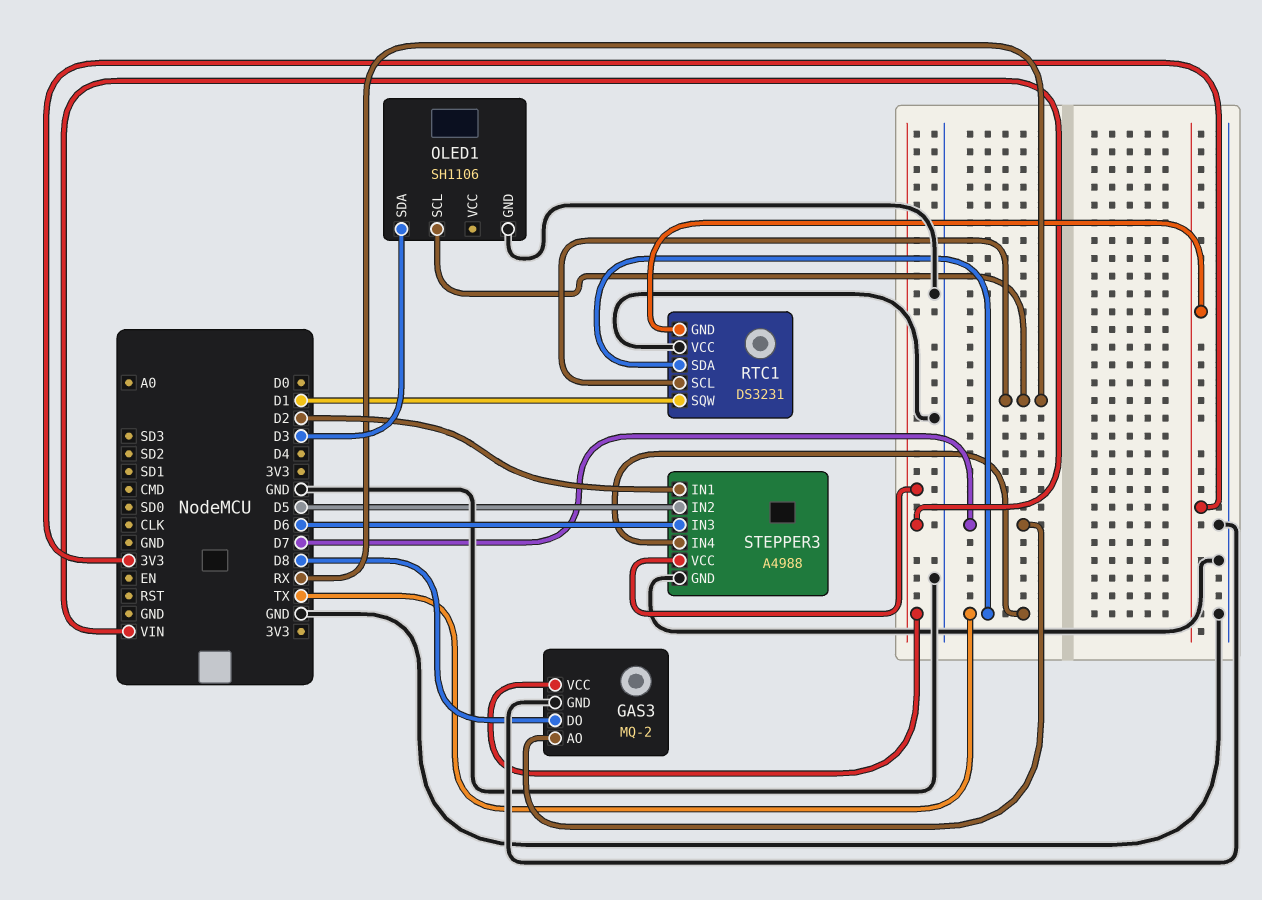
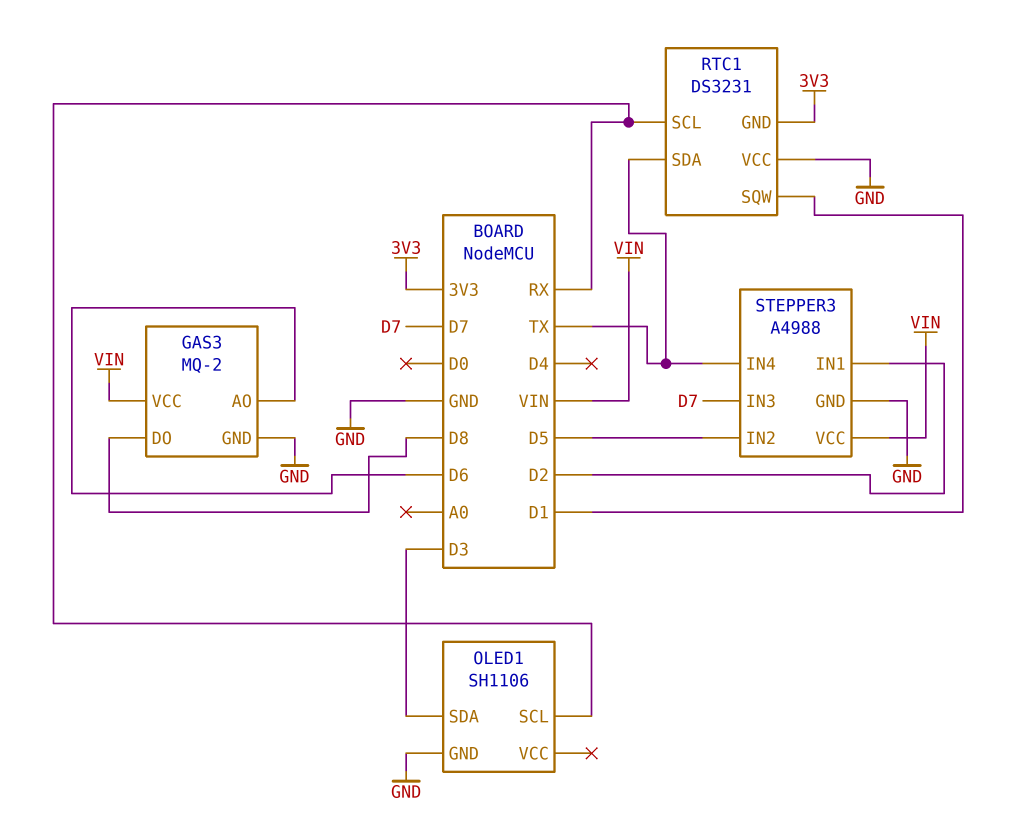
GAS3 pin AO: D7 -> D6
STEPPER3 pin IN3: D6 -> D7

